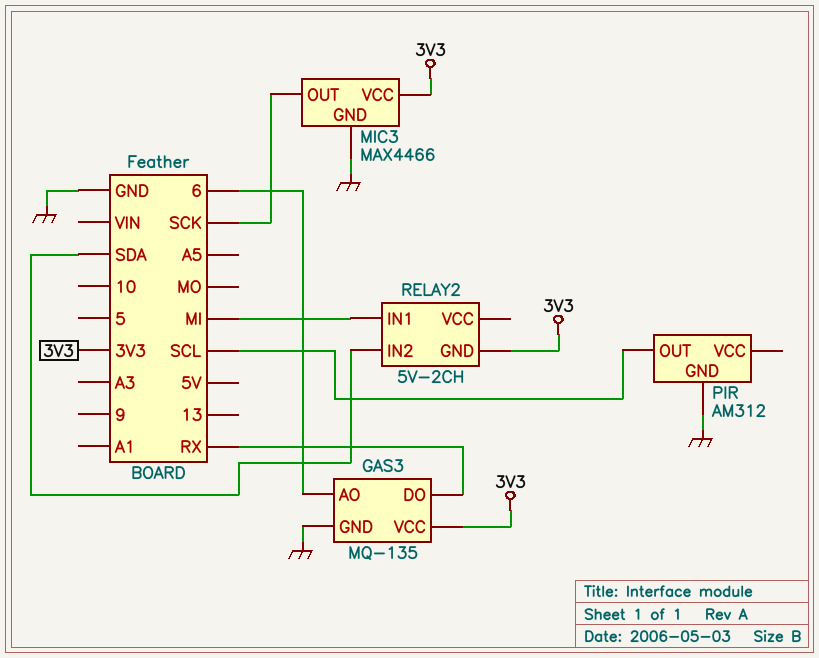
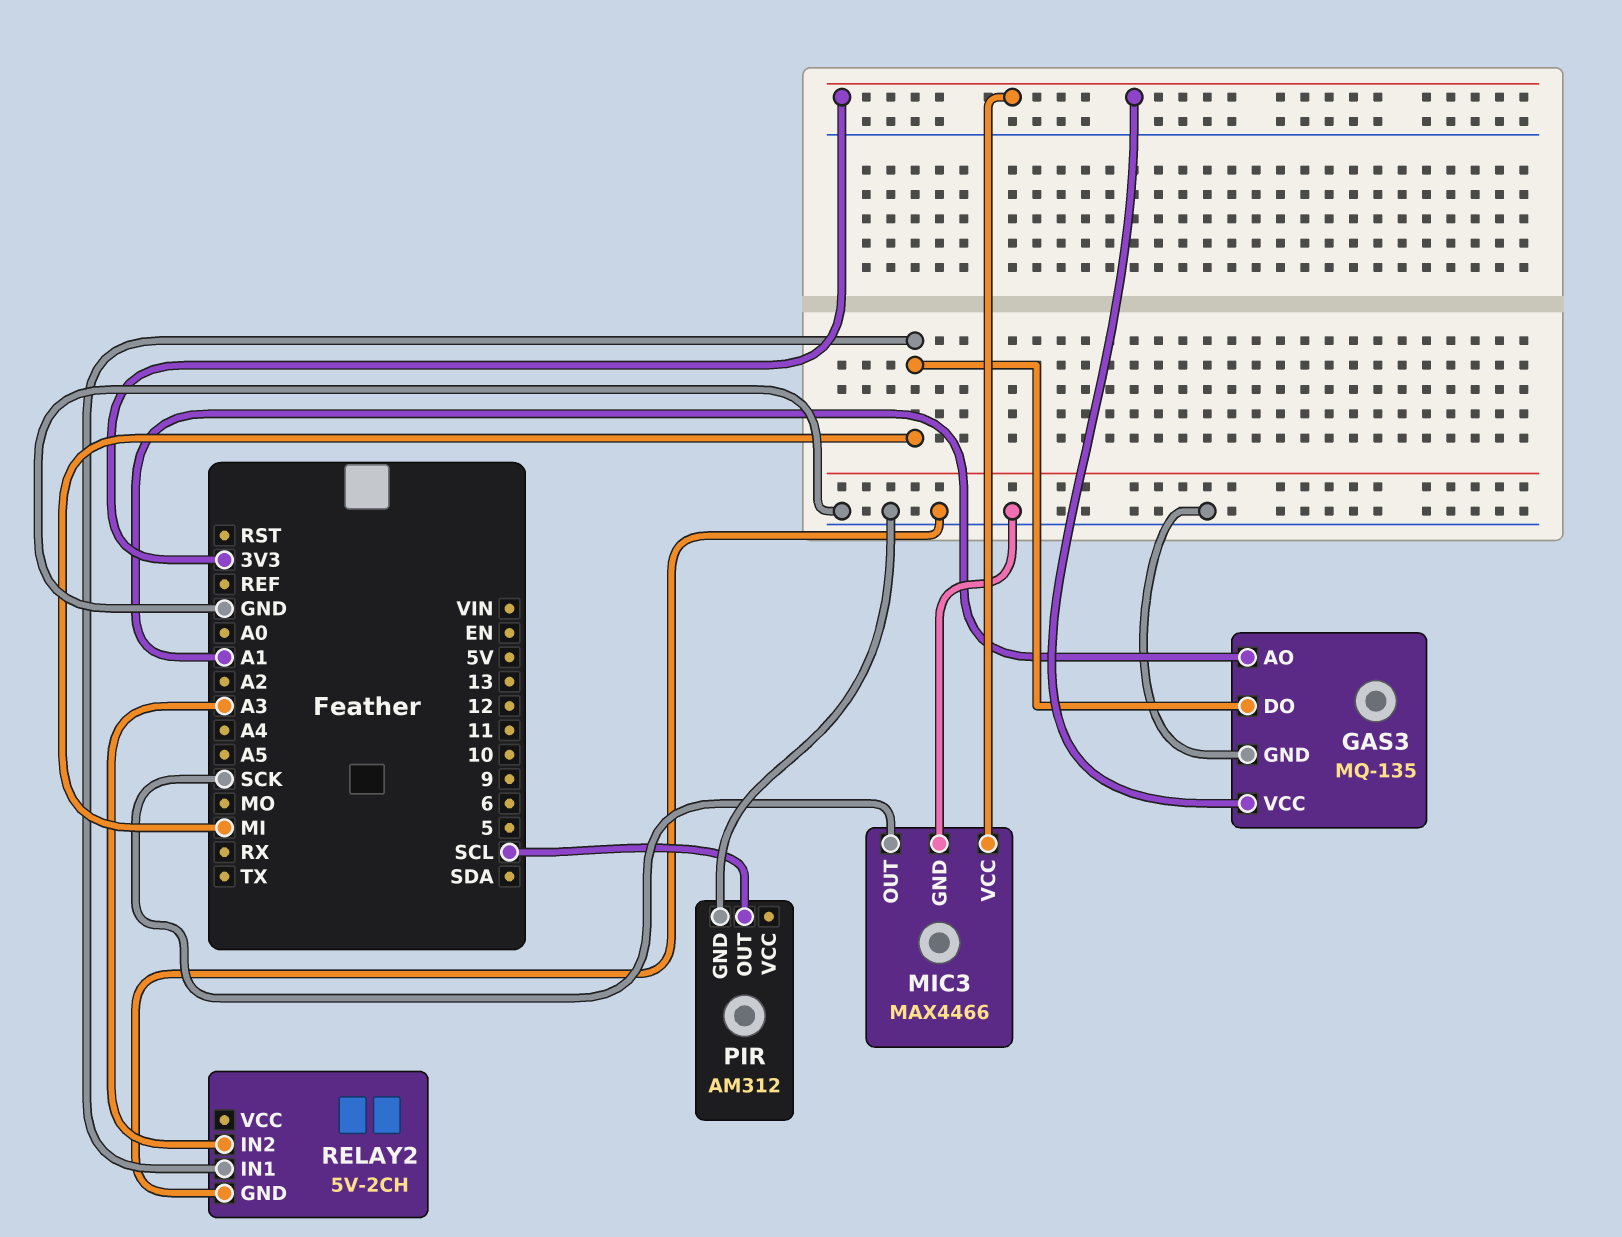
GAS3 pin AO: 6 -> A1
GAS3 pin DO: RX -> MI
RELAY2 pin GND: 3V3 -> GND
RELAY2 pin IN2: SDA -> A3

